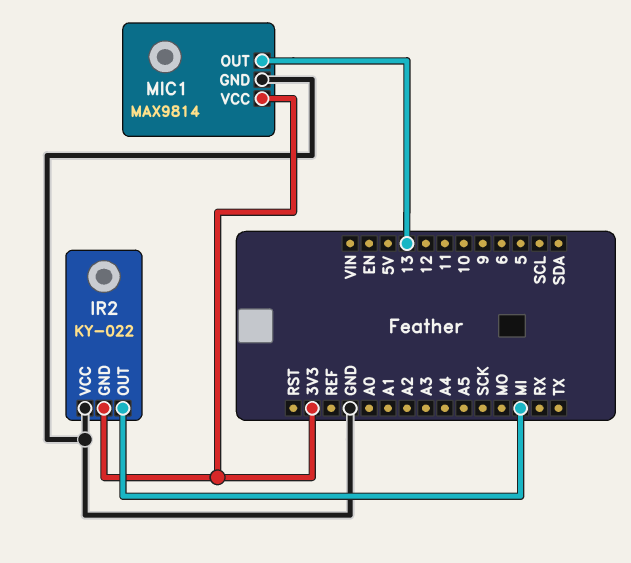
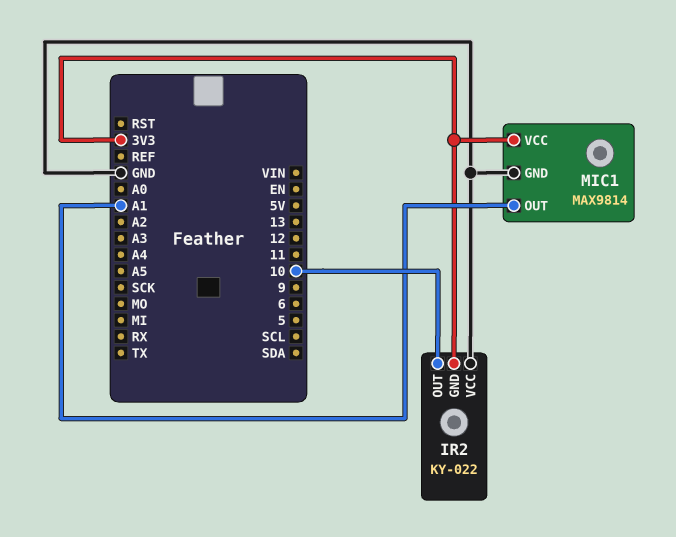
IR2 pin OUT: MI -> 10
MIC1 pin OUT: 13 -> A1

